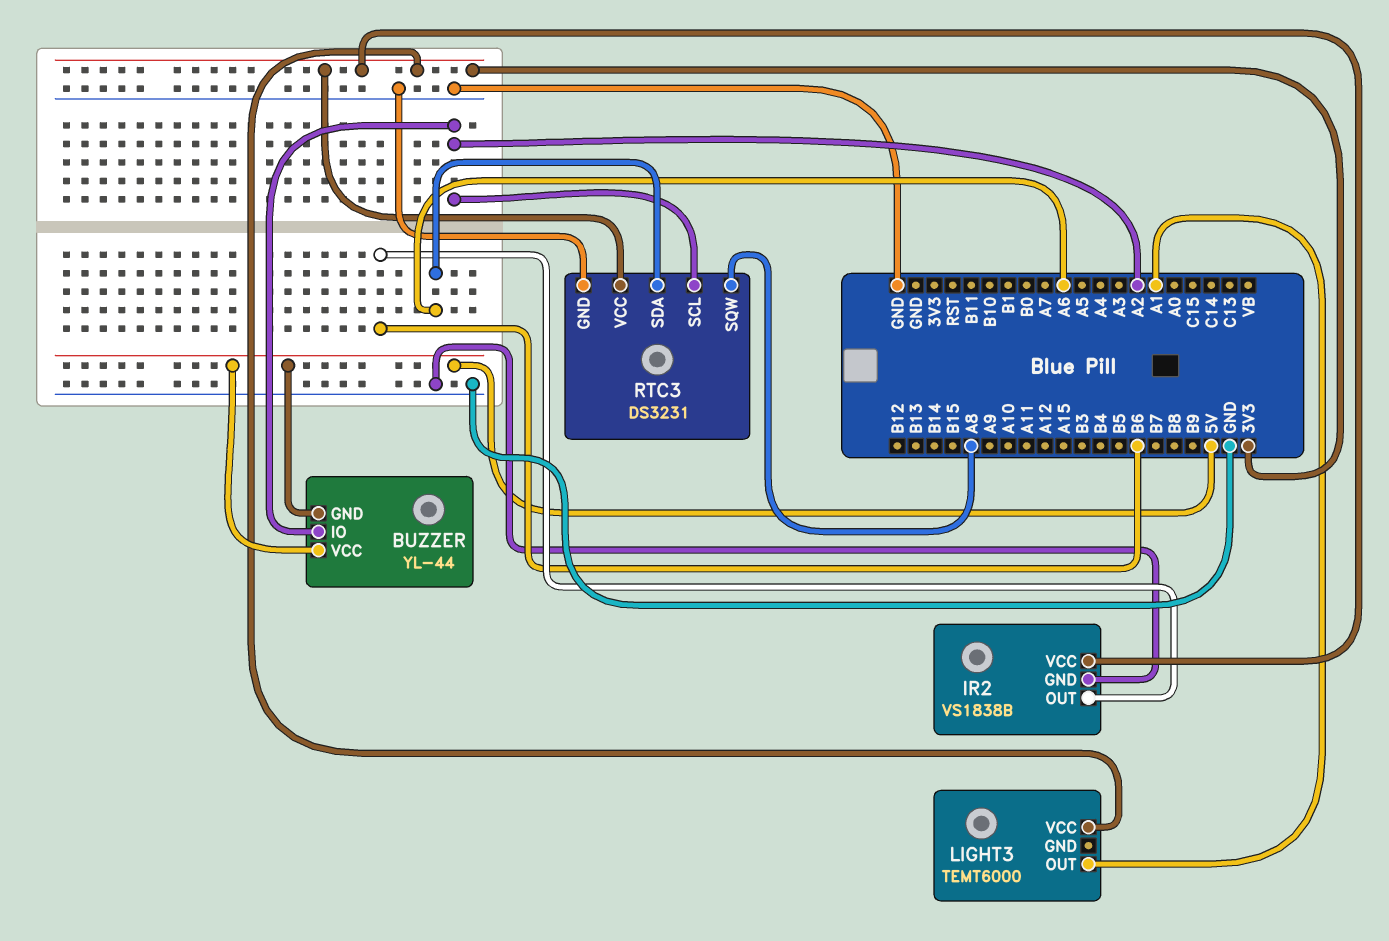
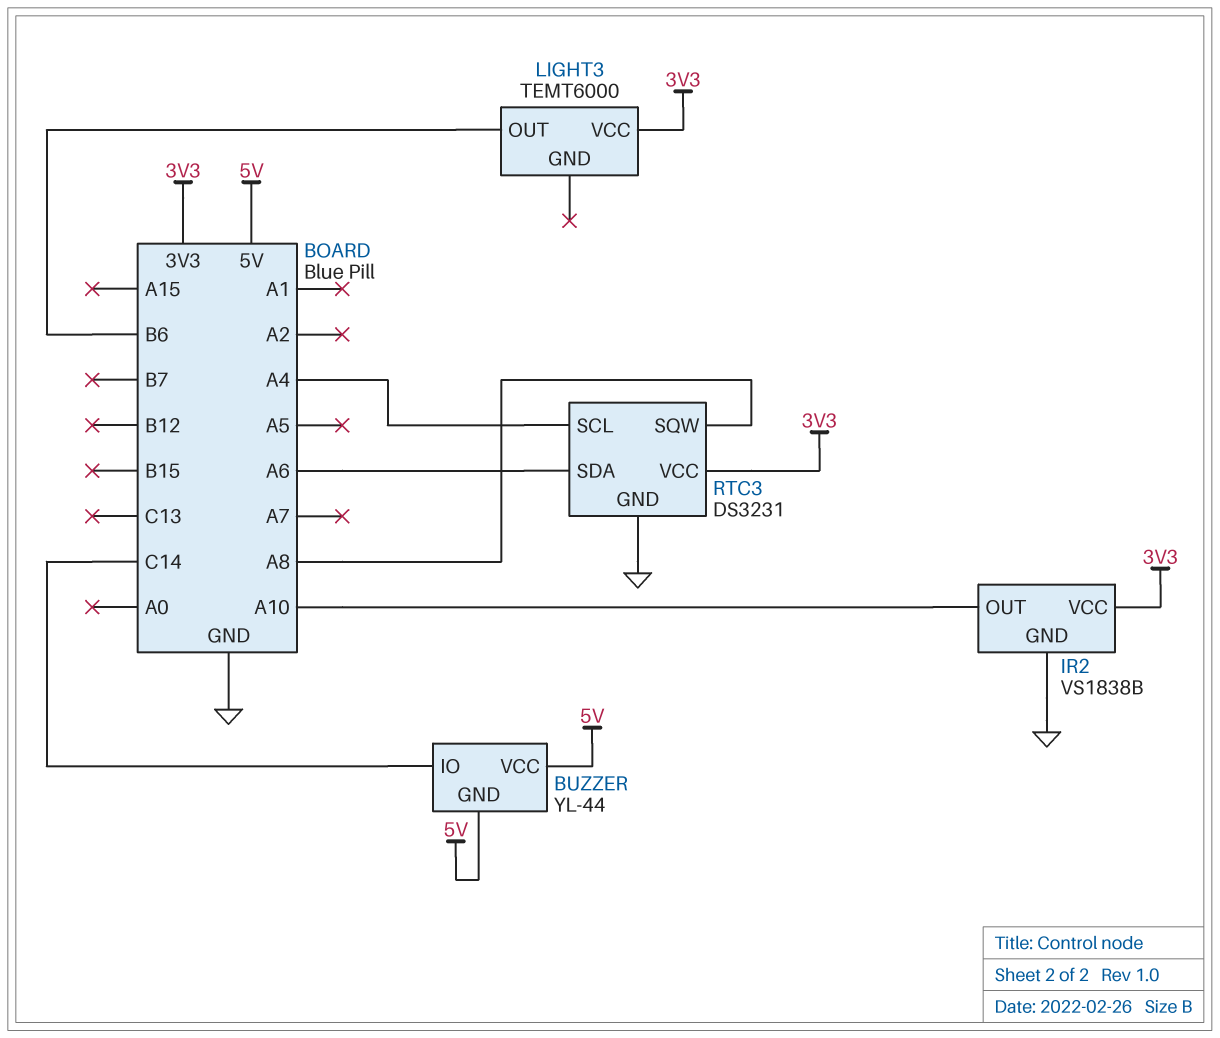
BUZZER pin IO: A2 -> C14
IR2 pin OUT: B6 -> A10
LIGHT3 pin OUT: A1 -> B6
RTC3 pin SCL: A2 -> A4

